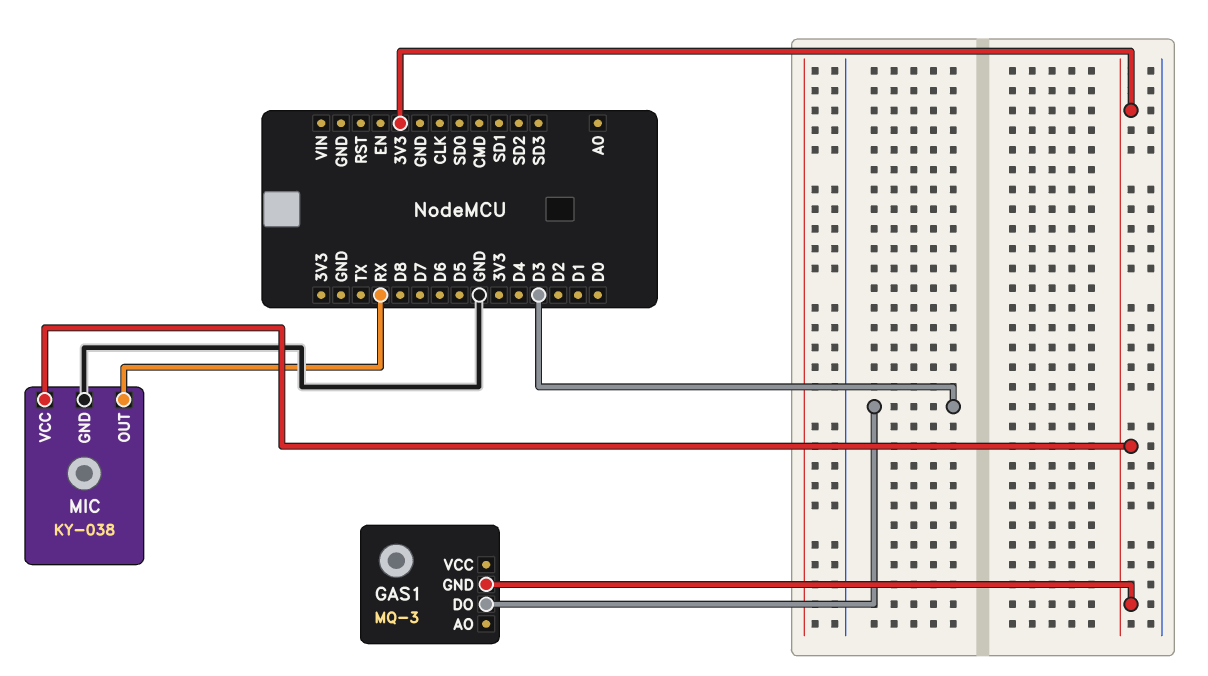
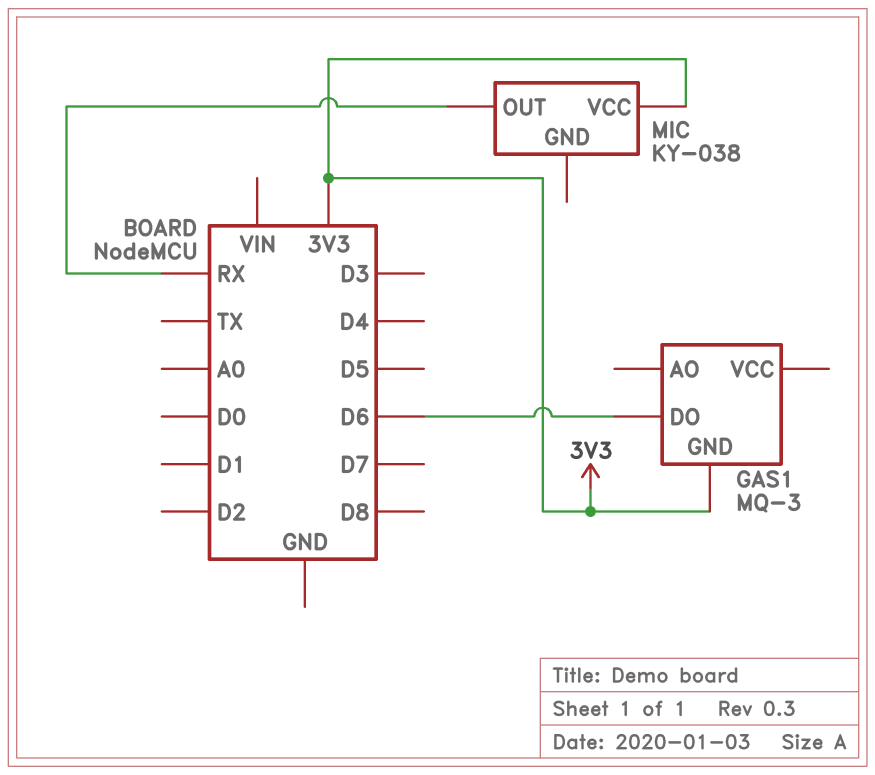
GAS1 pin DO: D3 -> D6
MIC pin GND: GND -> none

